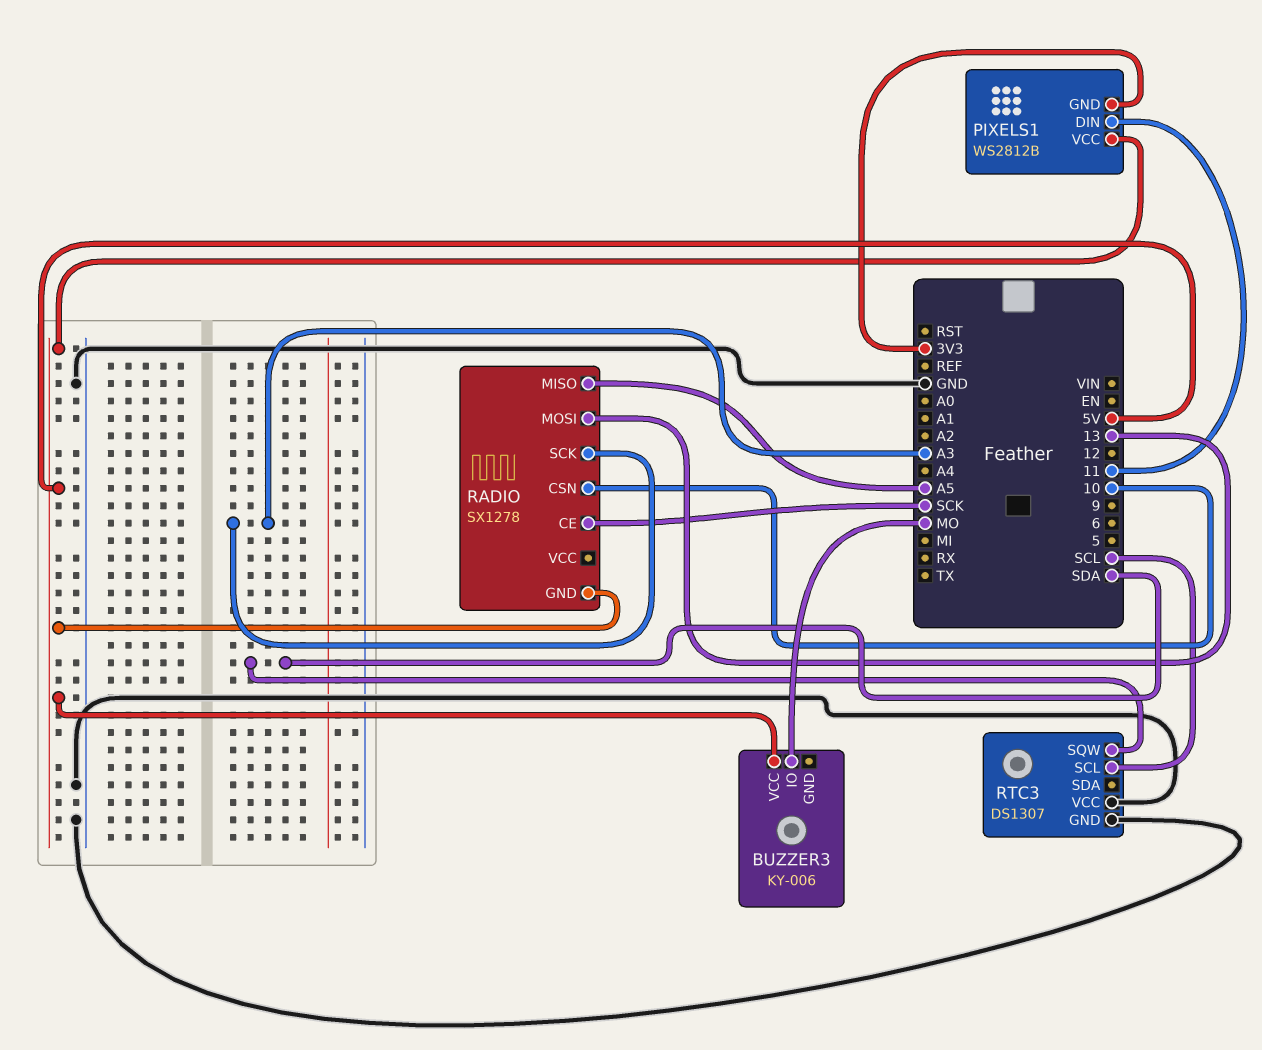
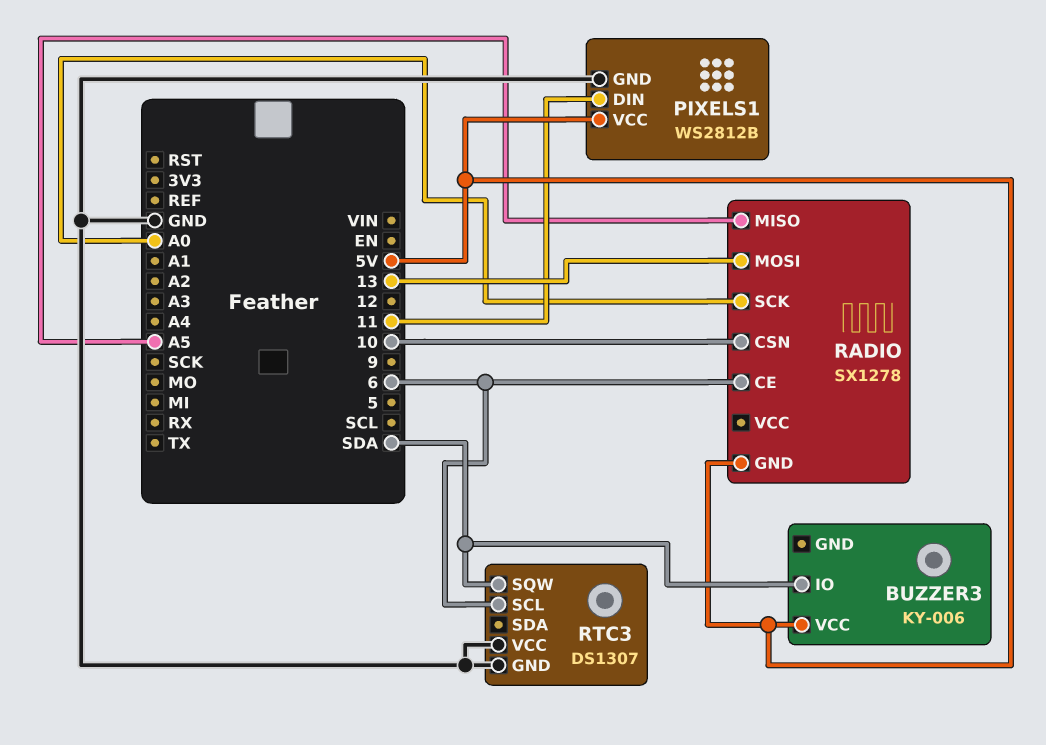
BUZZER3 pin IO: MO -> SDA
PIXELS1 pin GND: 3V3 -> GND
RADIO pin CE: SCK -> 6
RADIO pin SCK: A3 -> A0
RTC3 pin SCL: SCL -> 6

